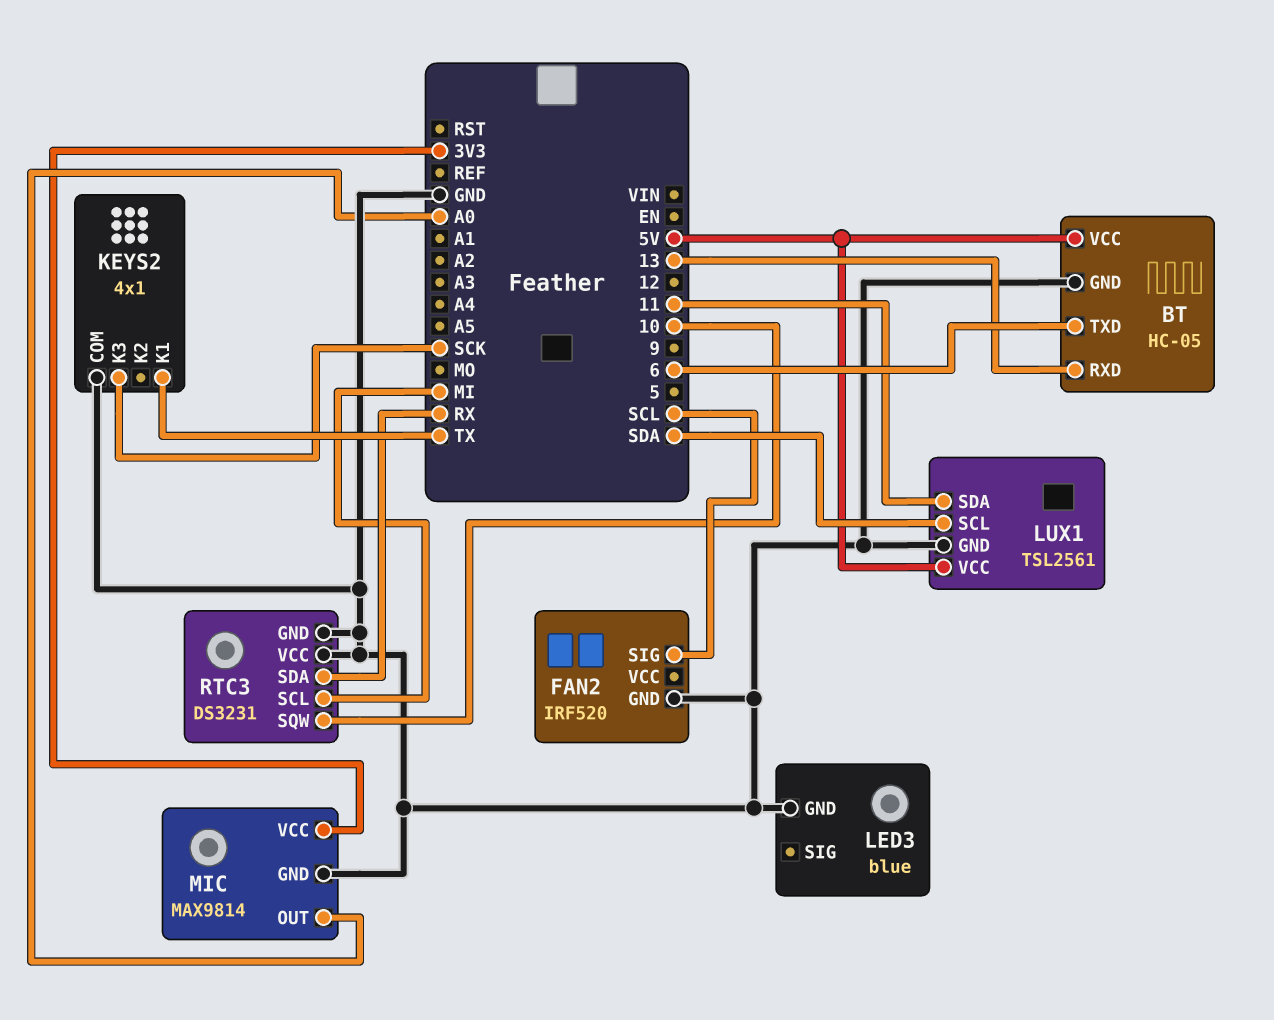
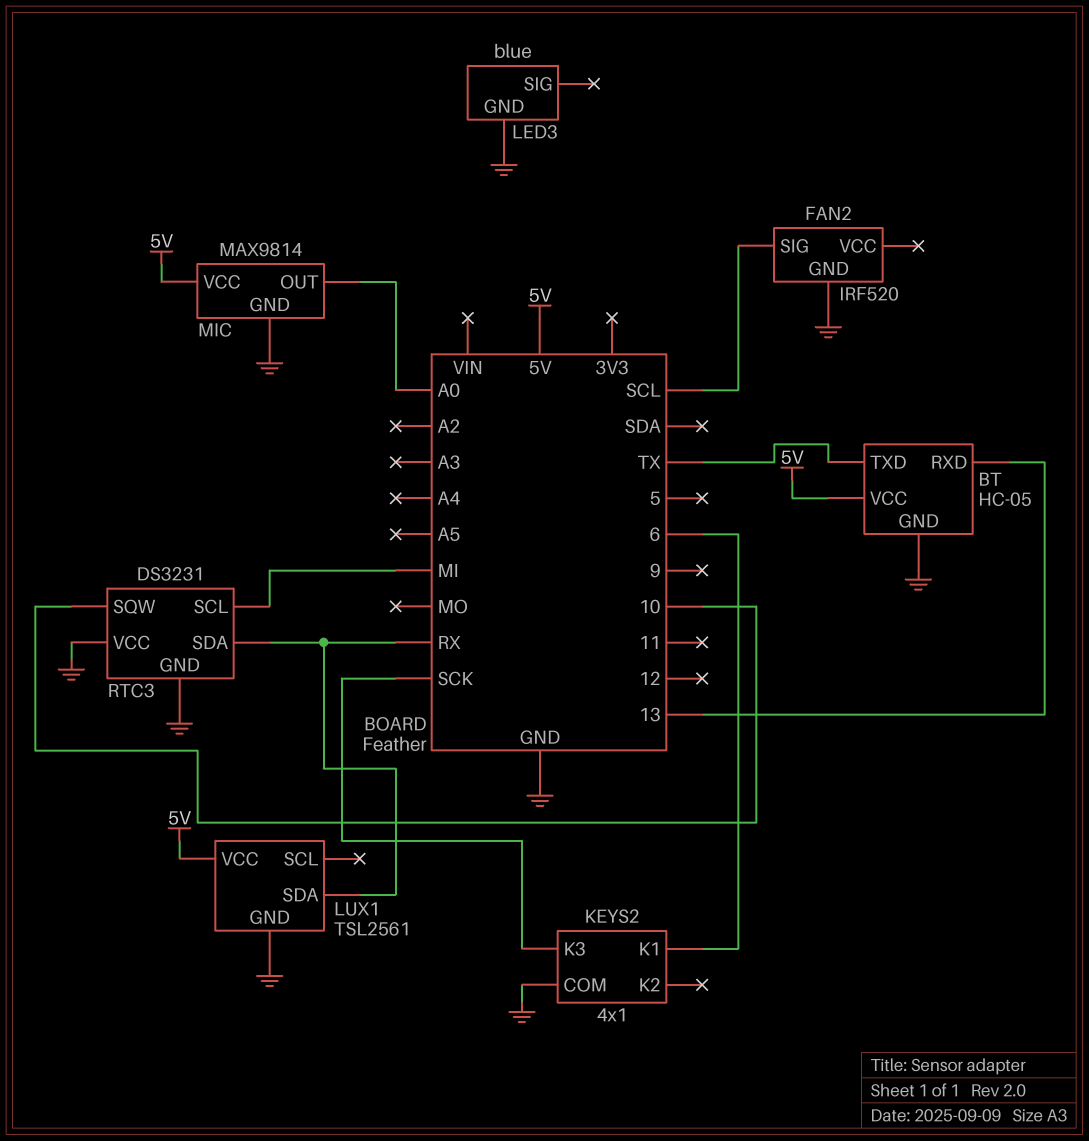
BT pin TXD: 6 -> TX
KEYS2 pin K1: TX -> 6
LUX1 pin SCL: SDA -> none
LUX1 pin SDA: 11 -> RX
MIC pin VCC: 3V3 -> 5V

